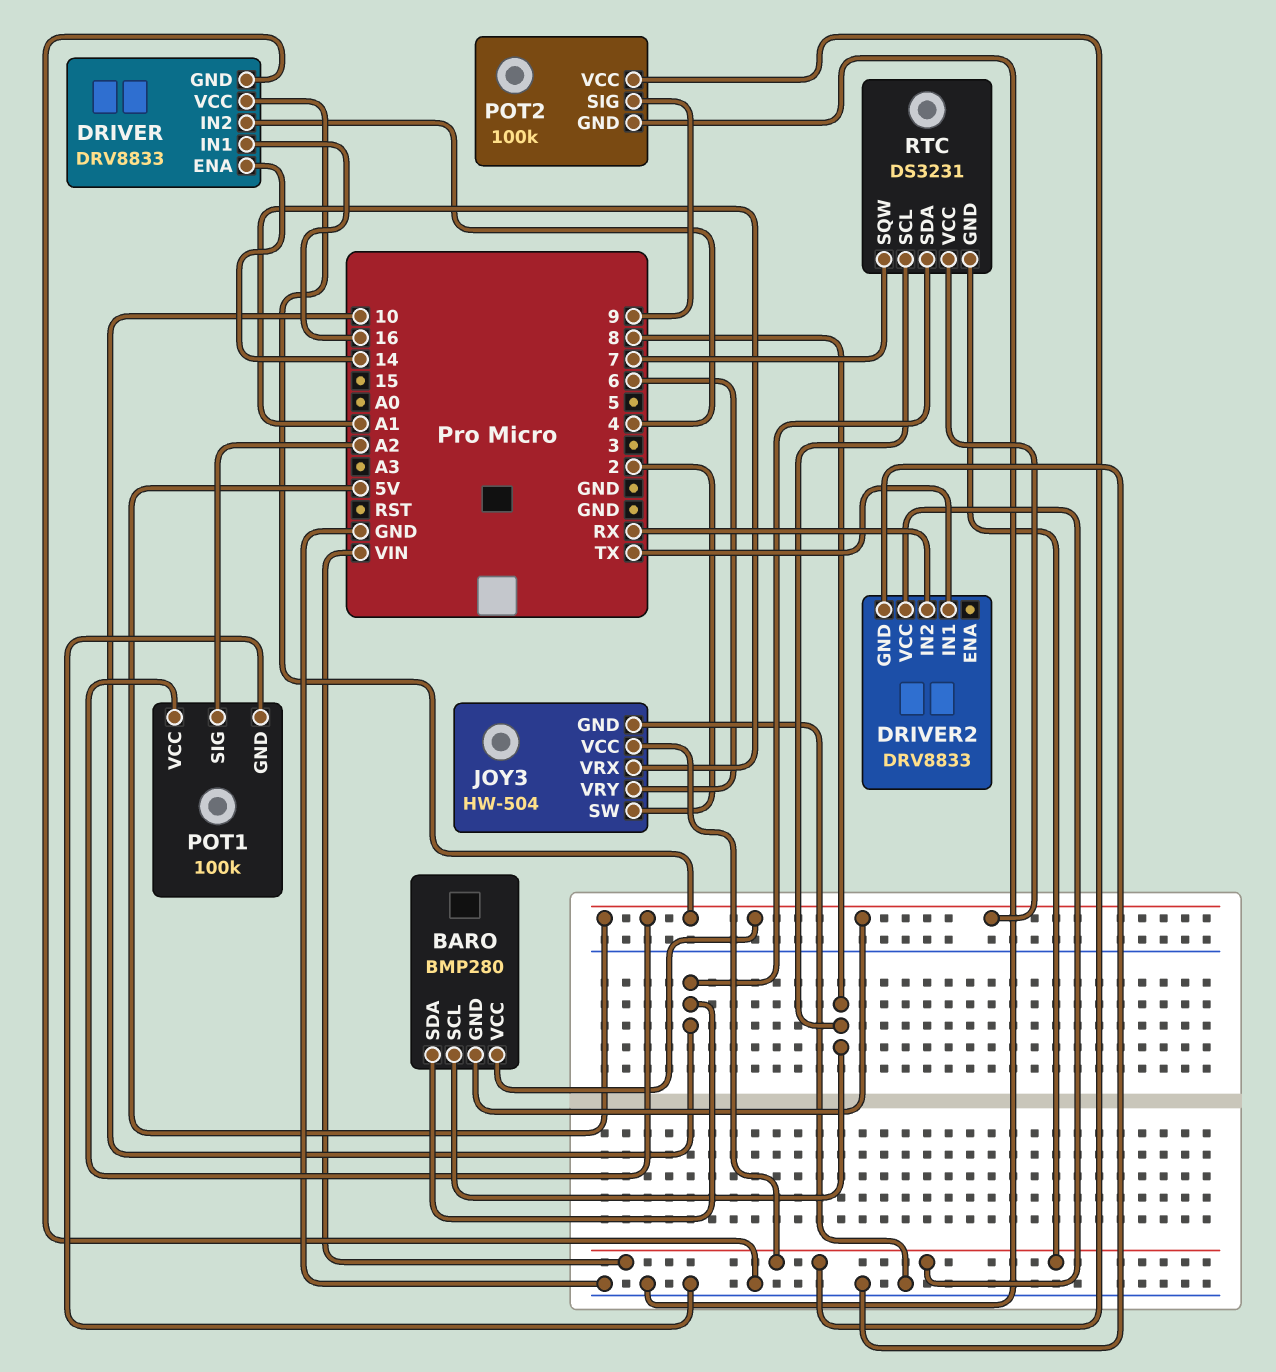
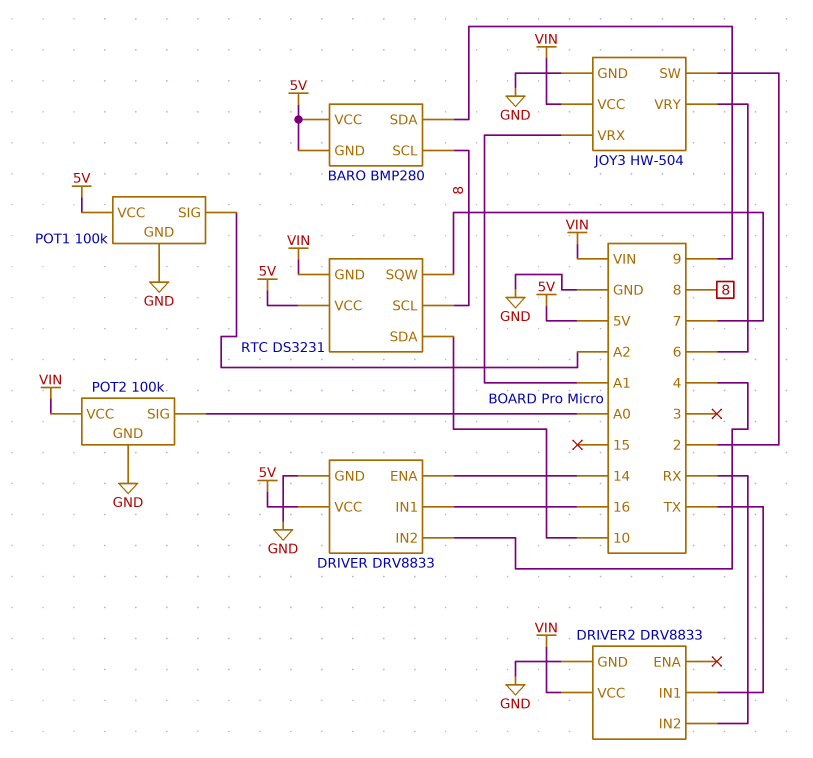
BARO pin SDA: 10 -> 9
POT2 pin SIG: 9 -> A0

